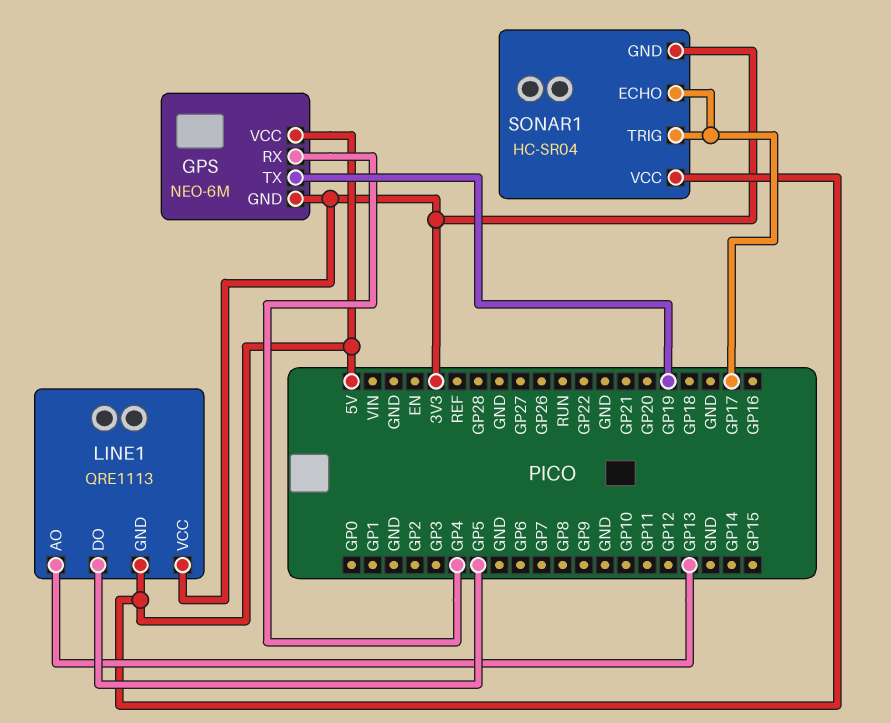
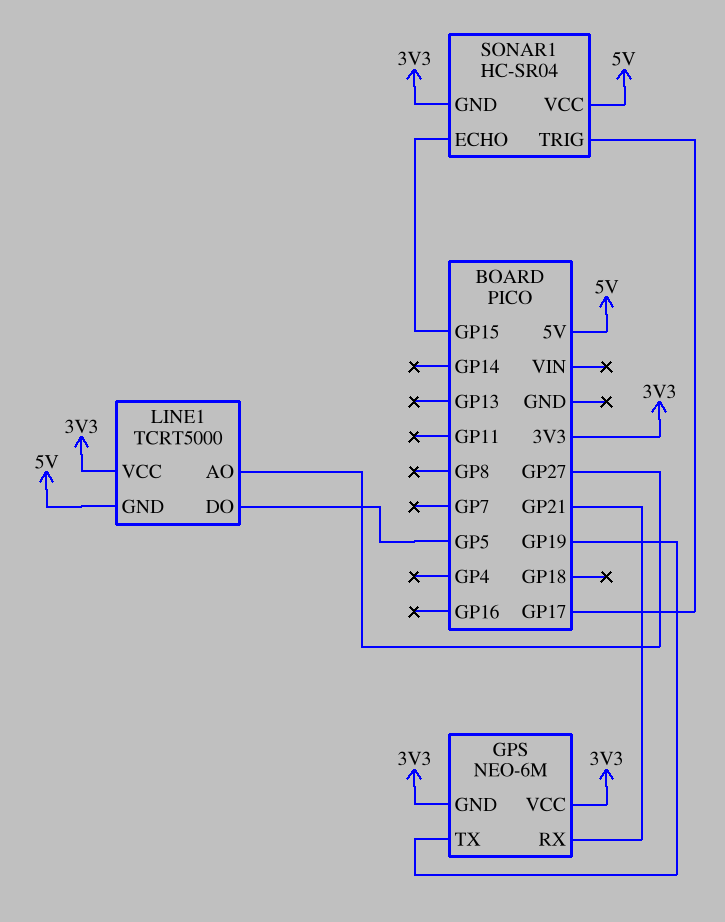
GPS pin RX: GP4 -> GP21
GPS pin VCC: 5V -> 3V3
LINE1: QRE1113 -> TCRT5000
LINE1 pin AO: GP13 -> GP27
SONAR1 pin ECHO: GP17 -> GP15

